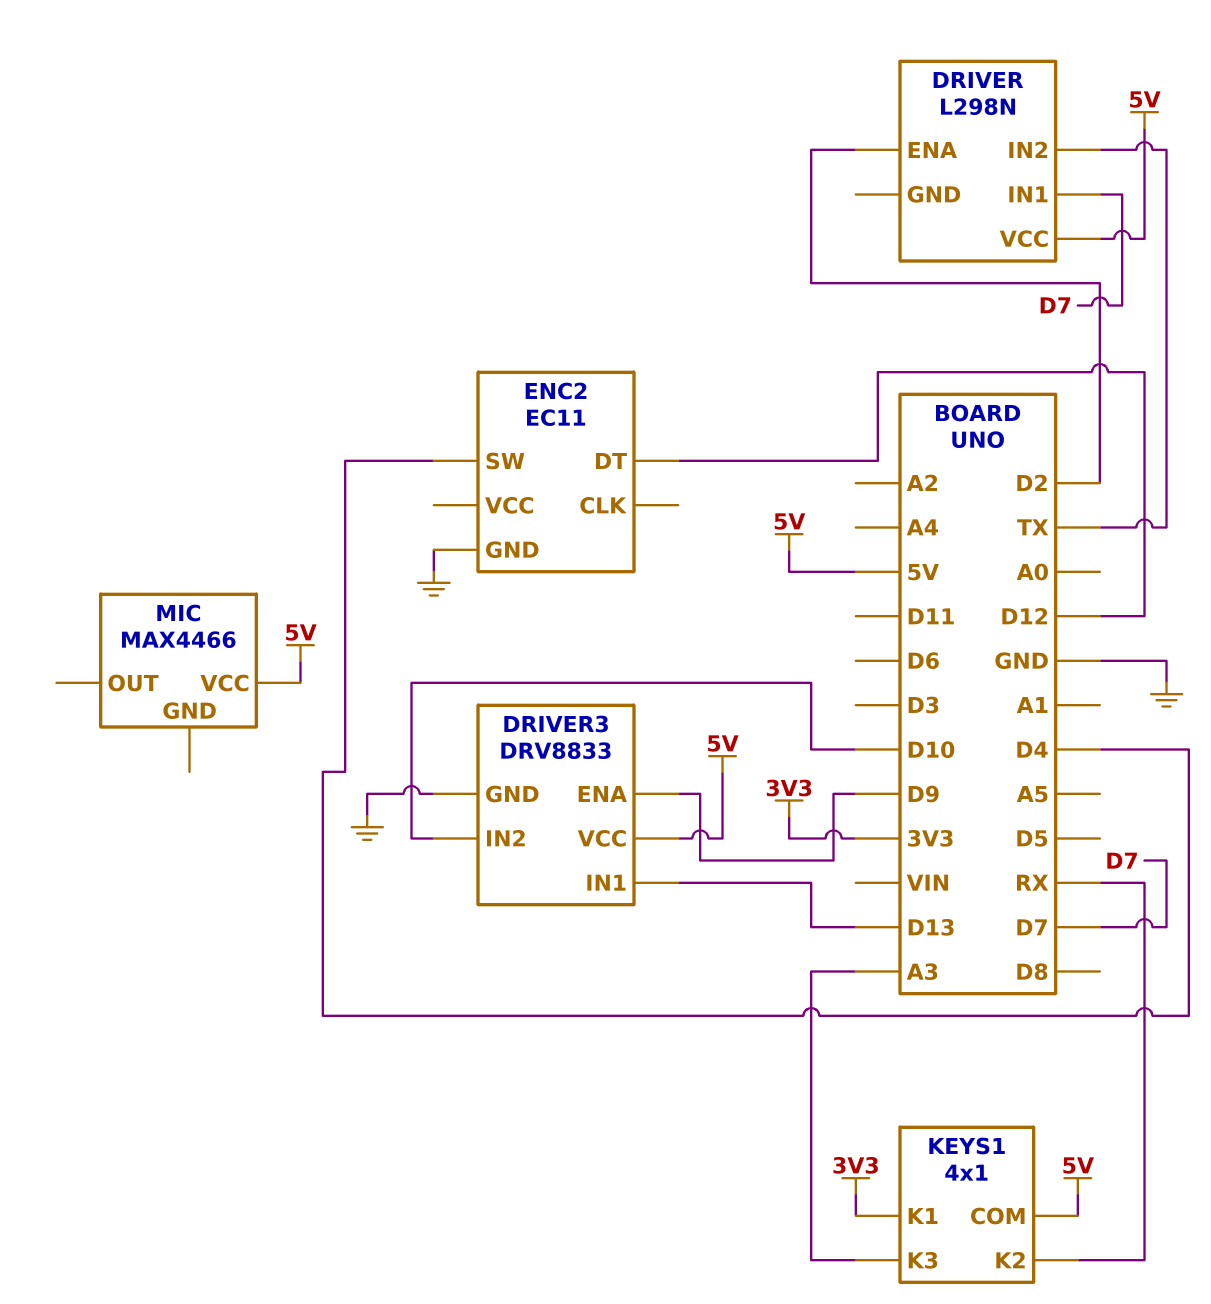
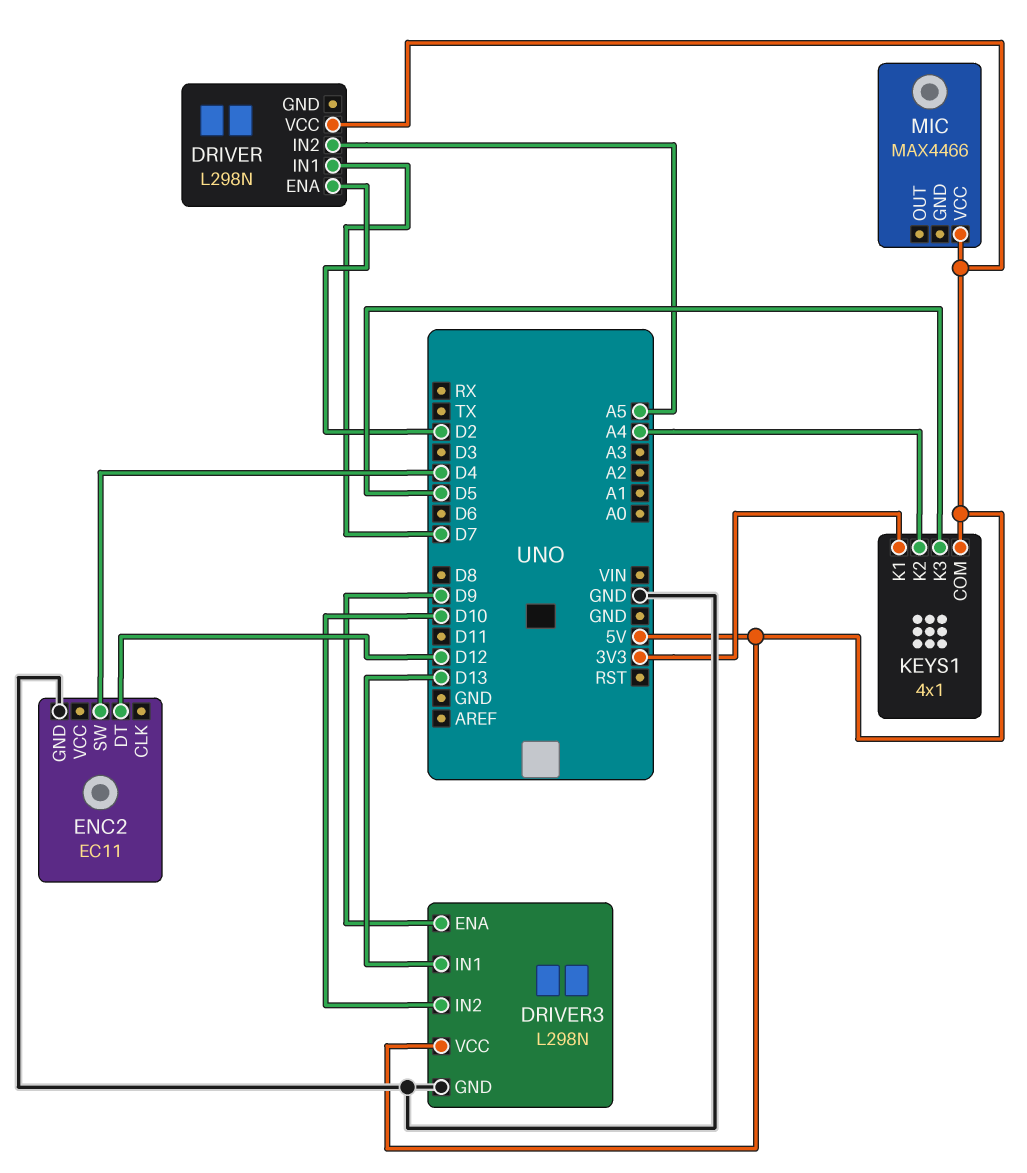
DRIVER pin IN2: TX -> A5
DRIVER3: DRV8833 -> L298N
KEYS1 pin K2: RX -> A4
KEYS1 pin K3: A3 -> D5

